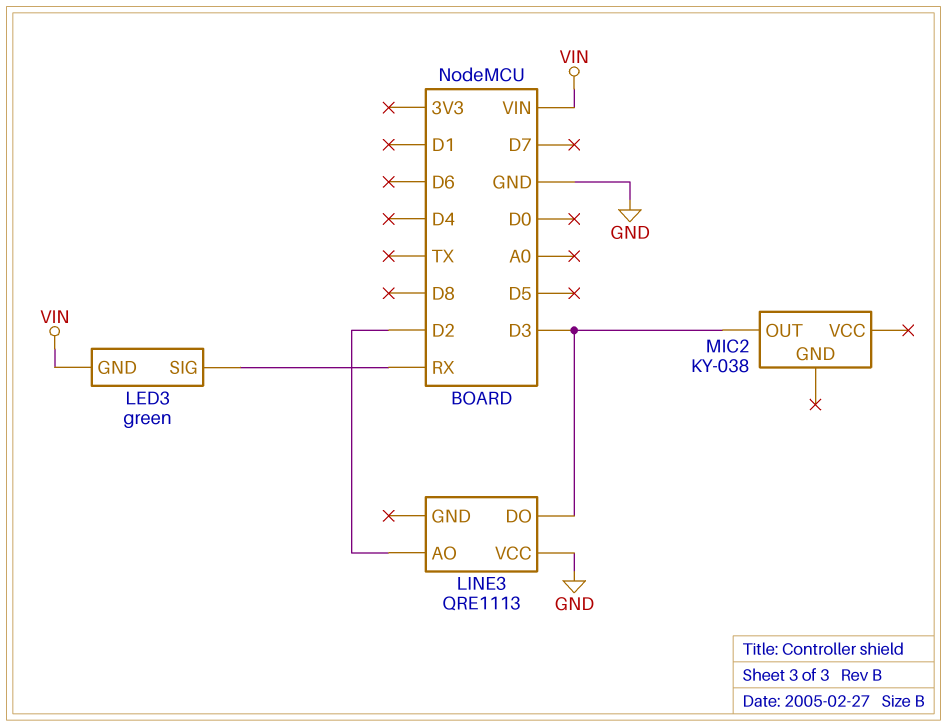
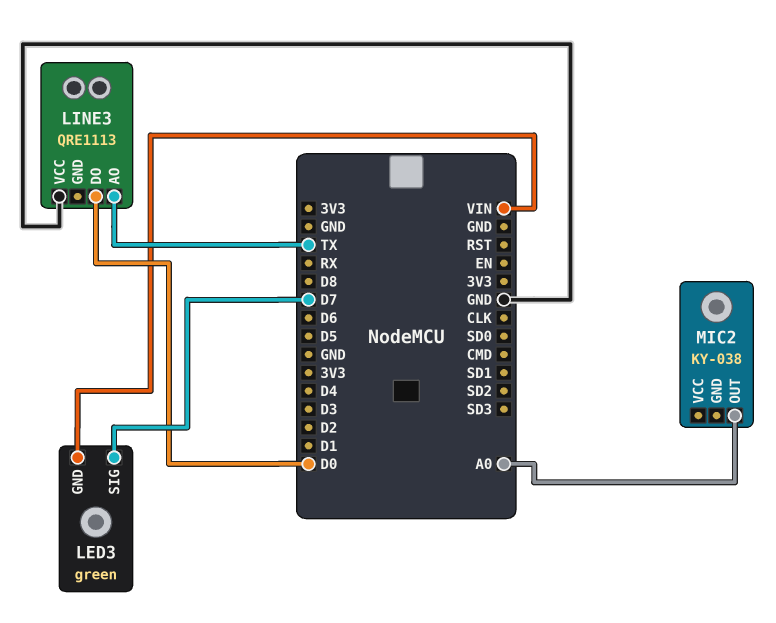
LED3 pin SIG: RX -> D7
LINE3 pin AO: D2 -> TX
LINE3 pin DO: D3 -> D0
MIC2 pin OUT: D3 -> A0

